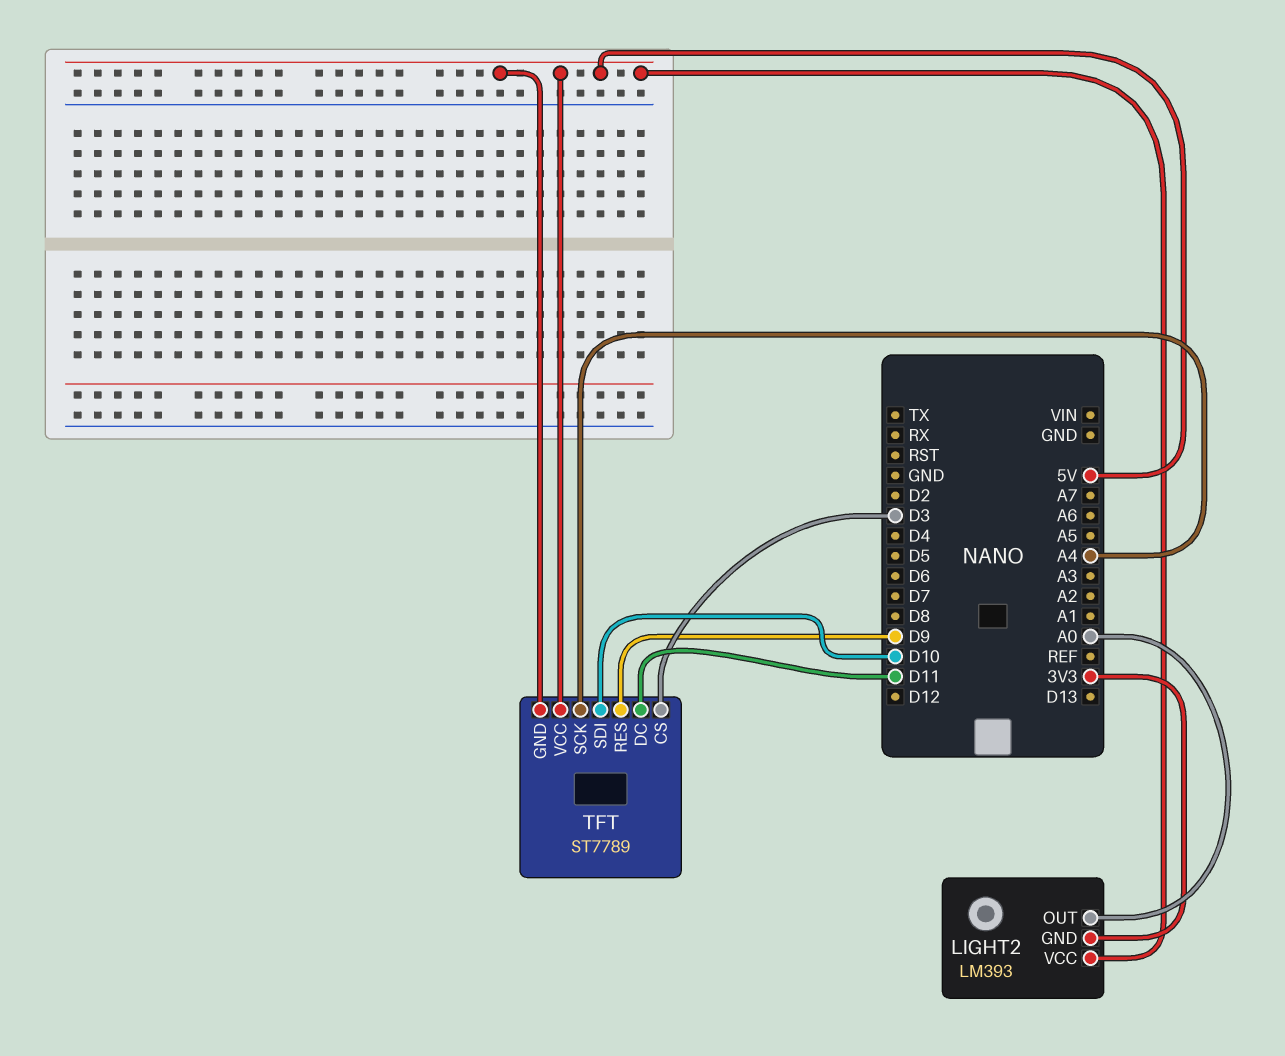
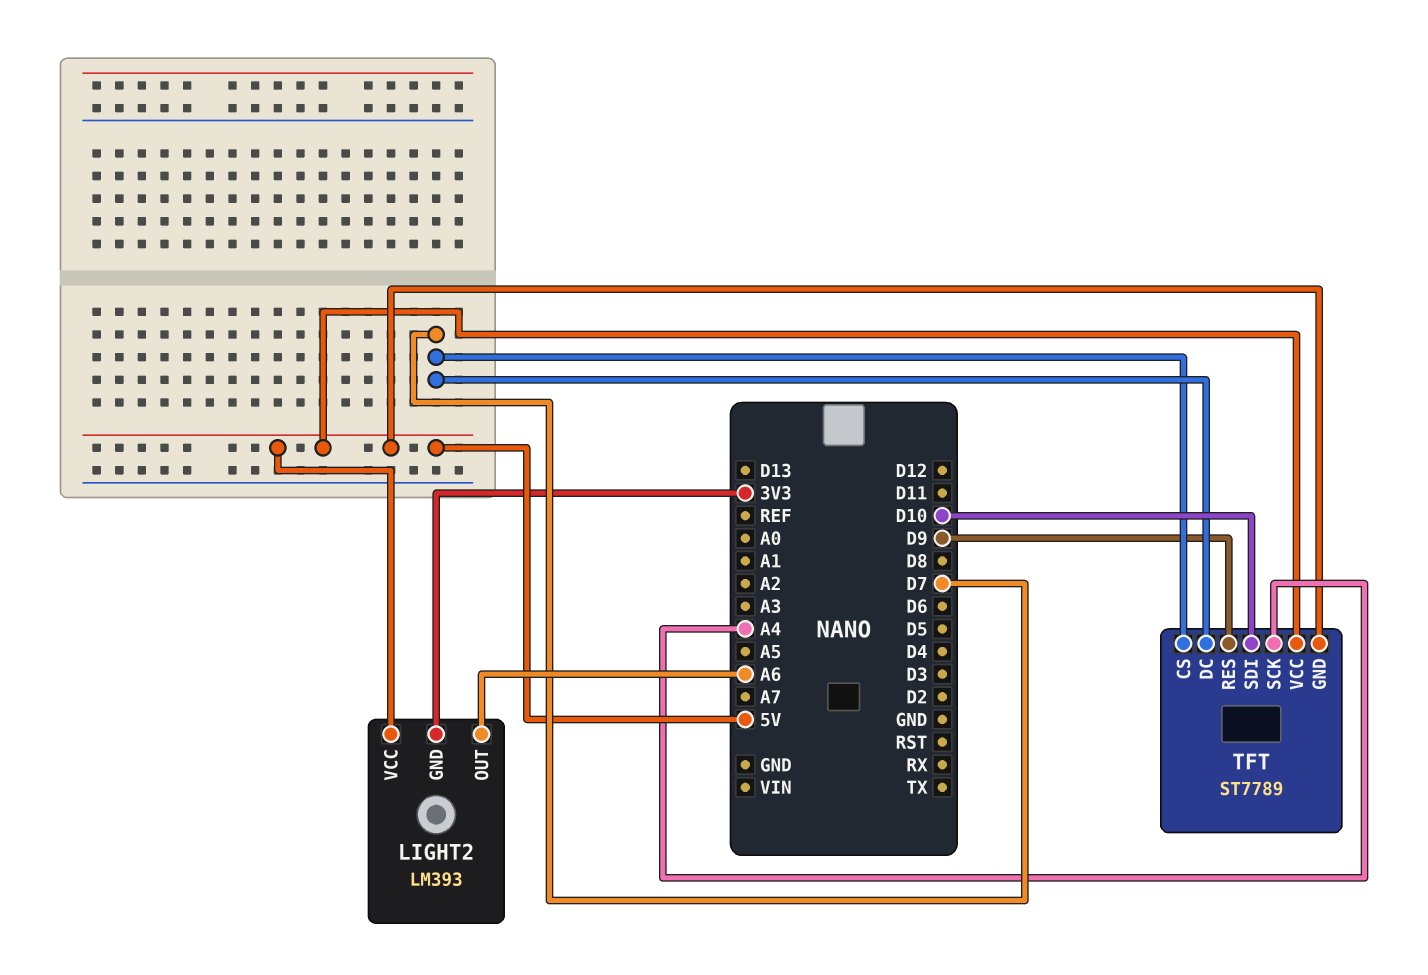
LIGHT2 pin OUT: A0 -> A6
TFT pin CS: D3 -> D7
TFT pin DC: D11 -> D7

